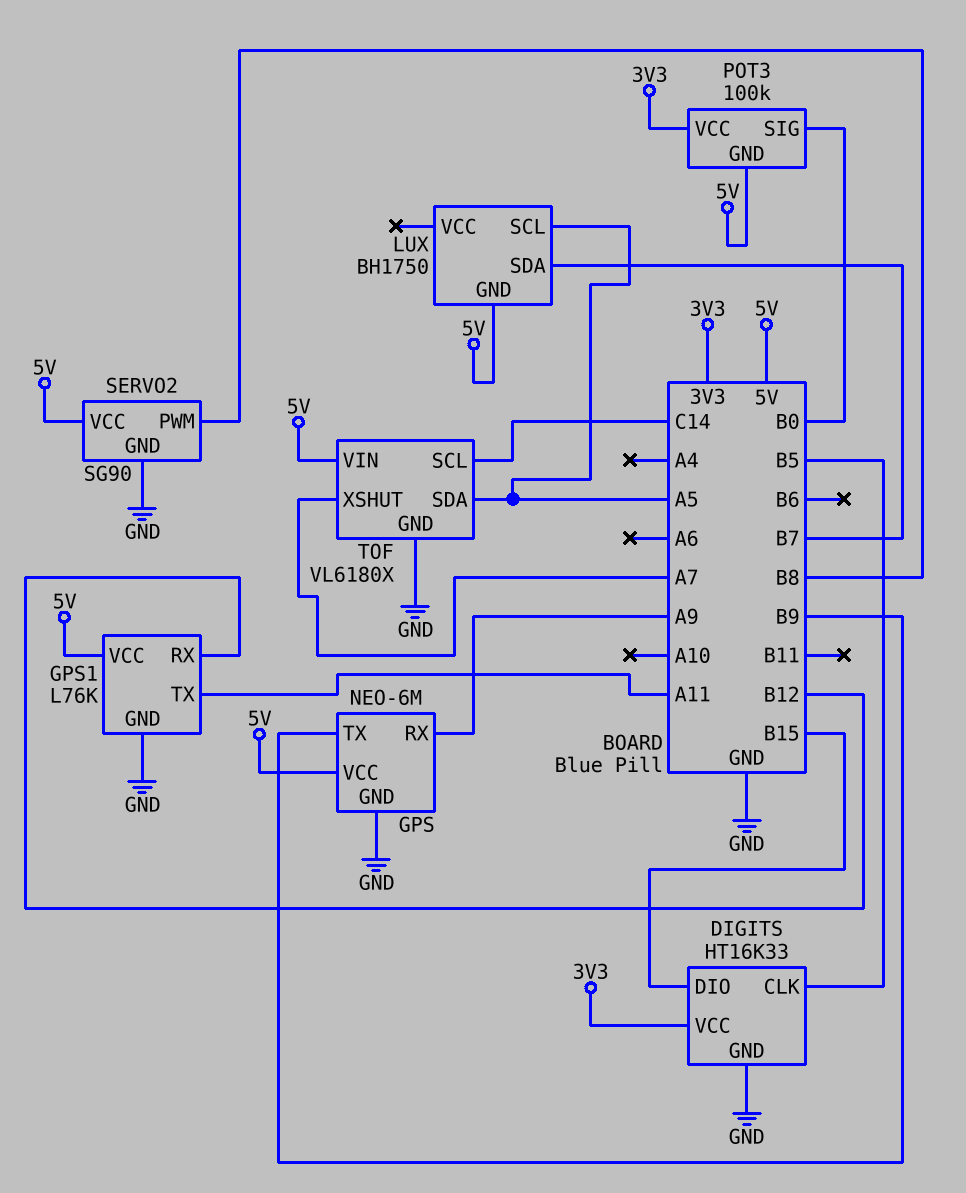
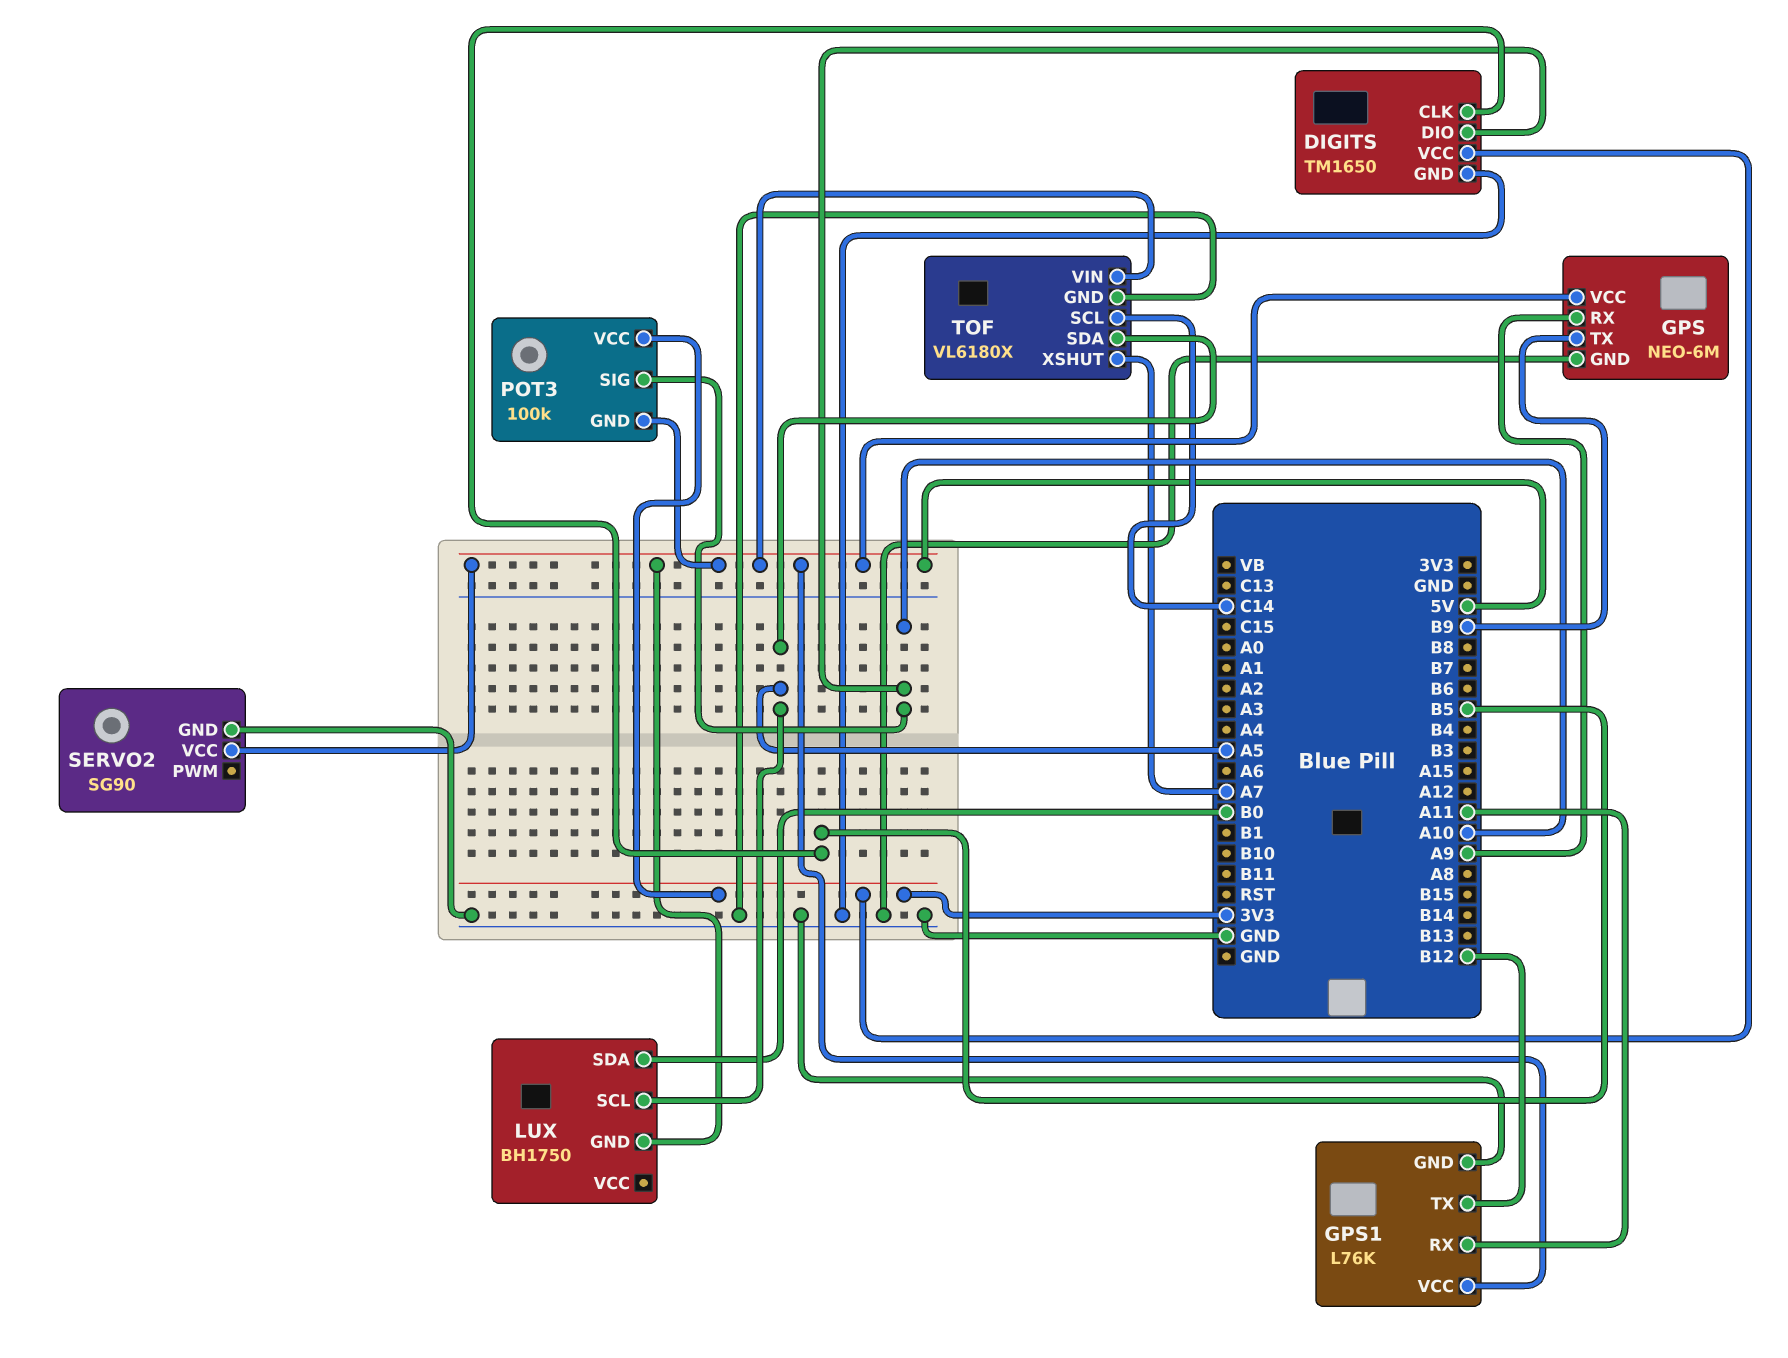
DIGITS: HT16K33 -> TM1650
DIGITS pin DIO: B15 -> A10
GPS1 pin RX: B12 -> A11
GPS1 pin TX: A11 -> B12
LUX pin SDA: B7 -> B0
POT3 pin SIG: B0 -> A10
SERVO2 pin PWM: B8 -> none

